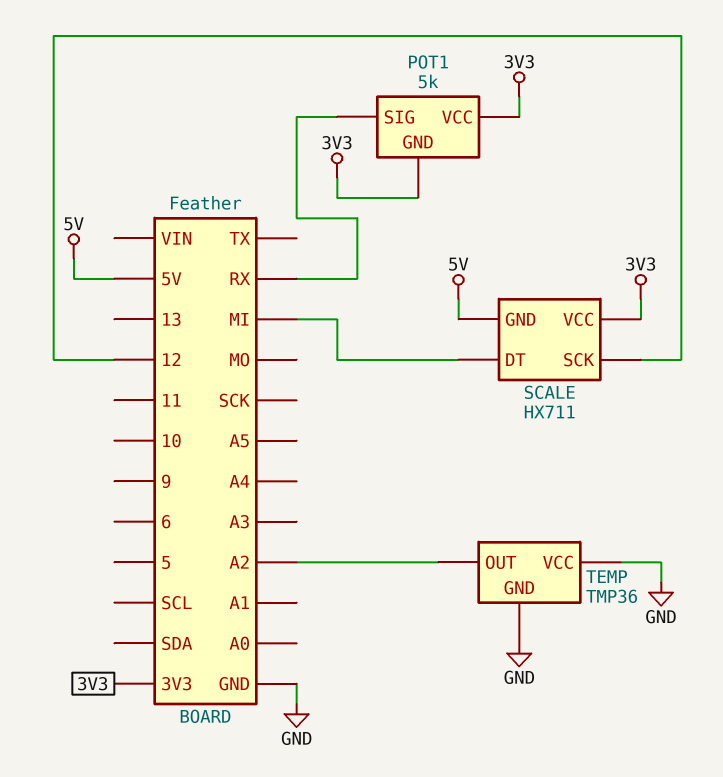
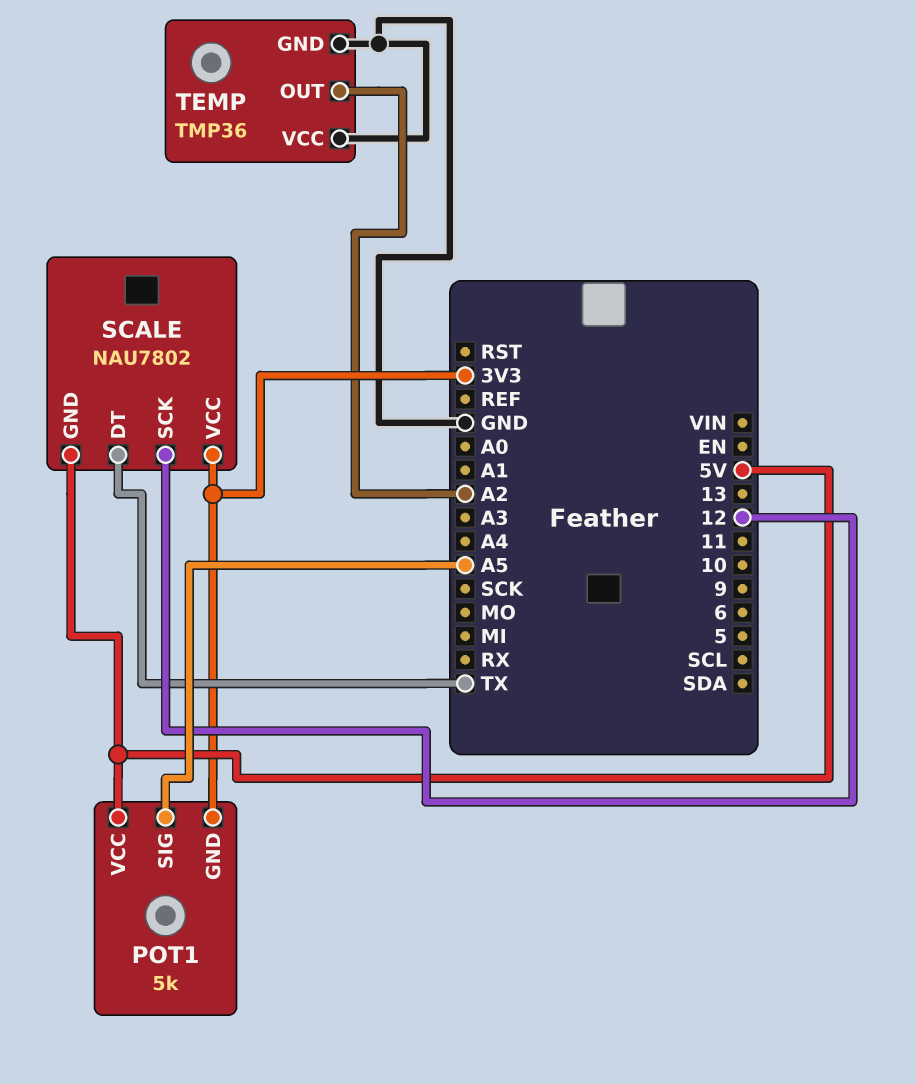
POT1 pin SIG: RX -> A5
POT1 pin VCC: 3V3 -> 5V
SCALE: HX711 -> NAU7802
SCALE pin DT: MI -> TX

